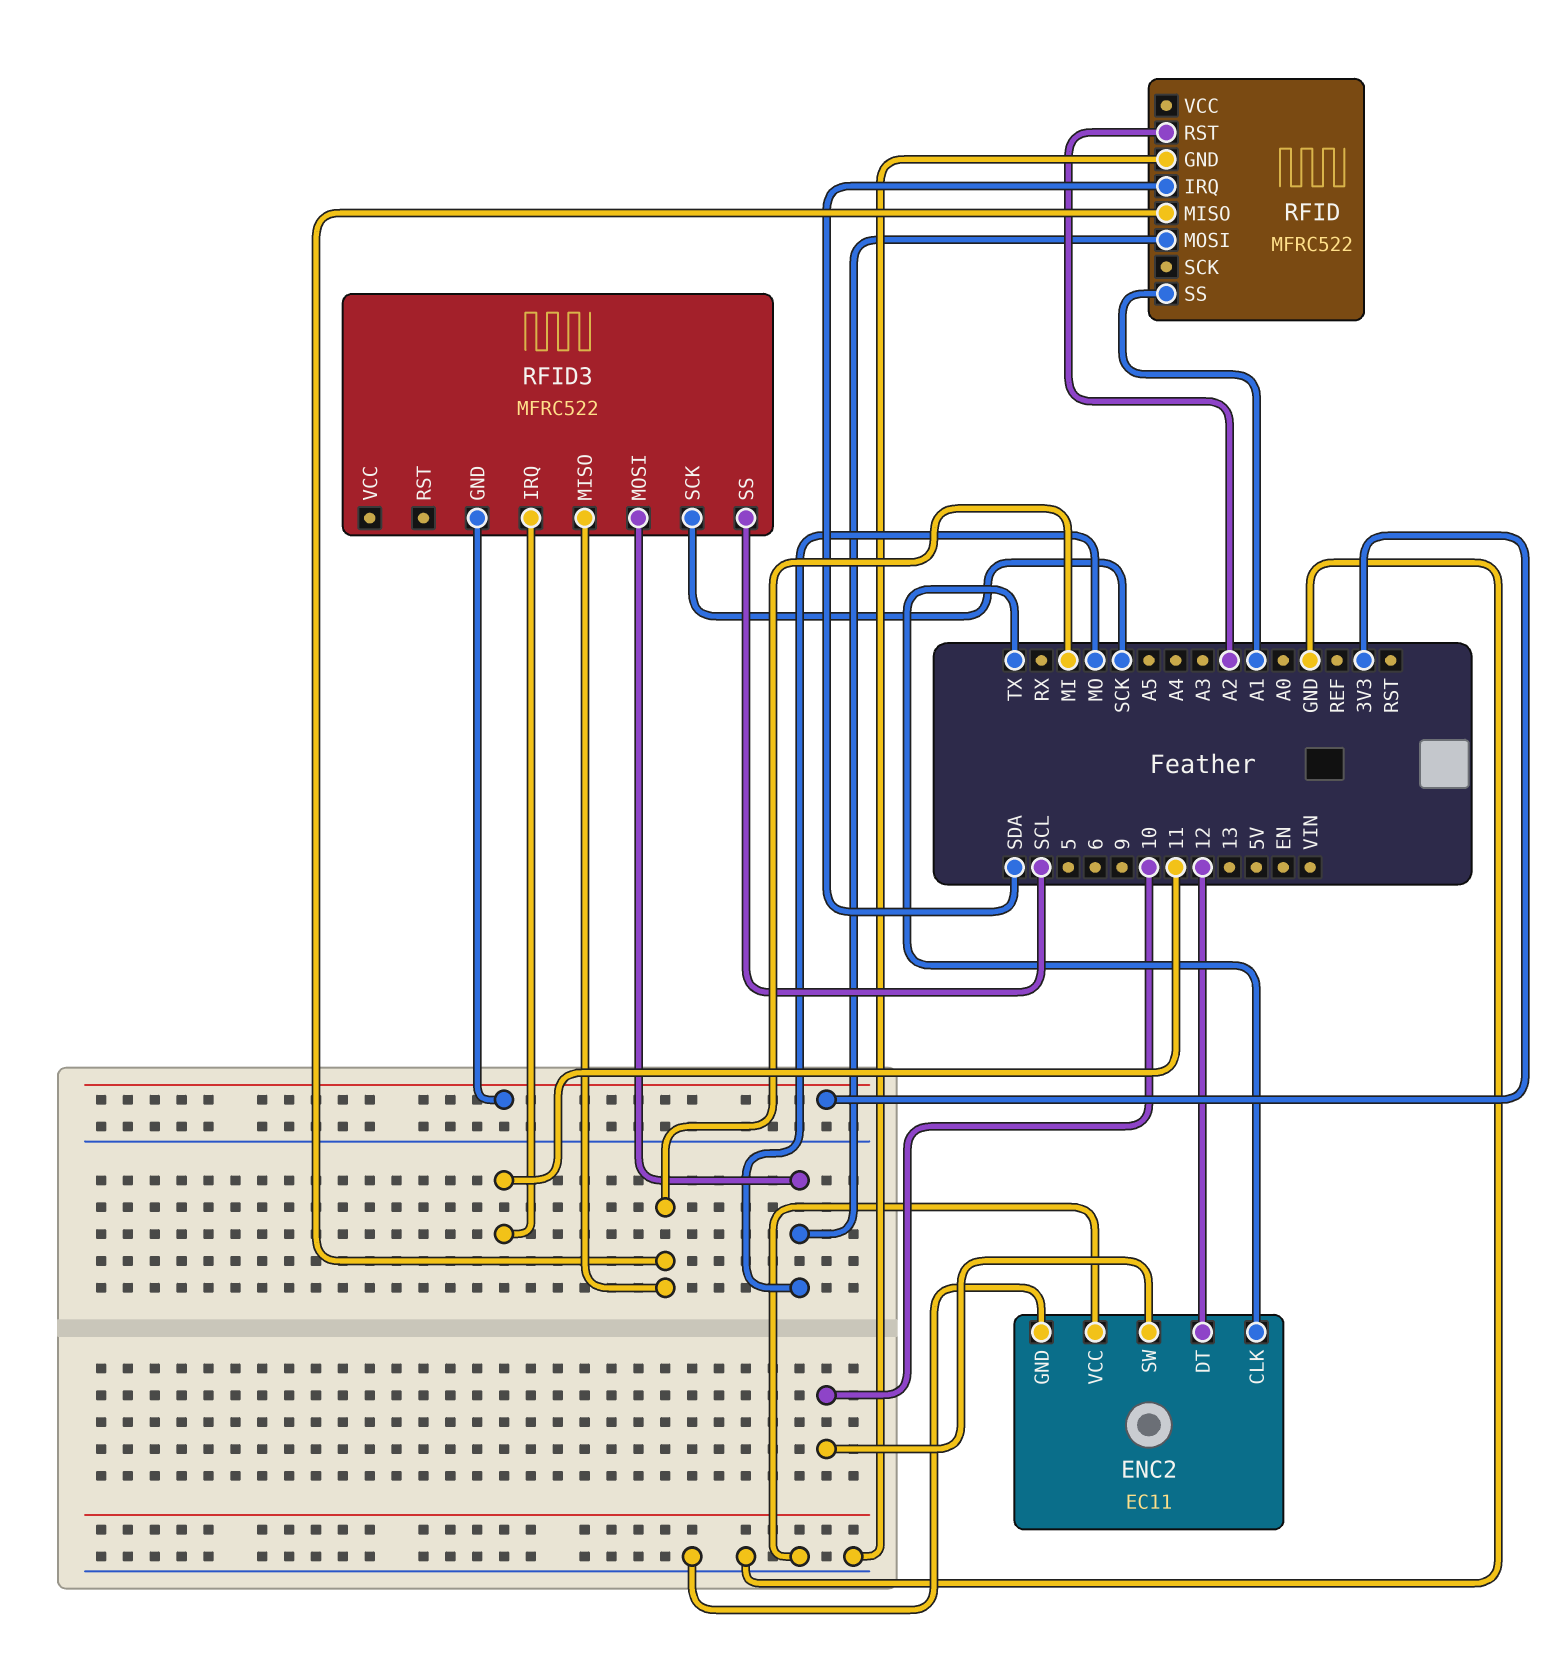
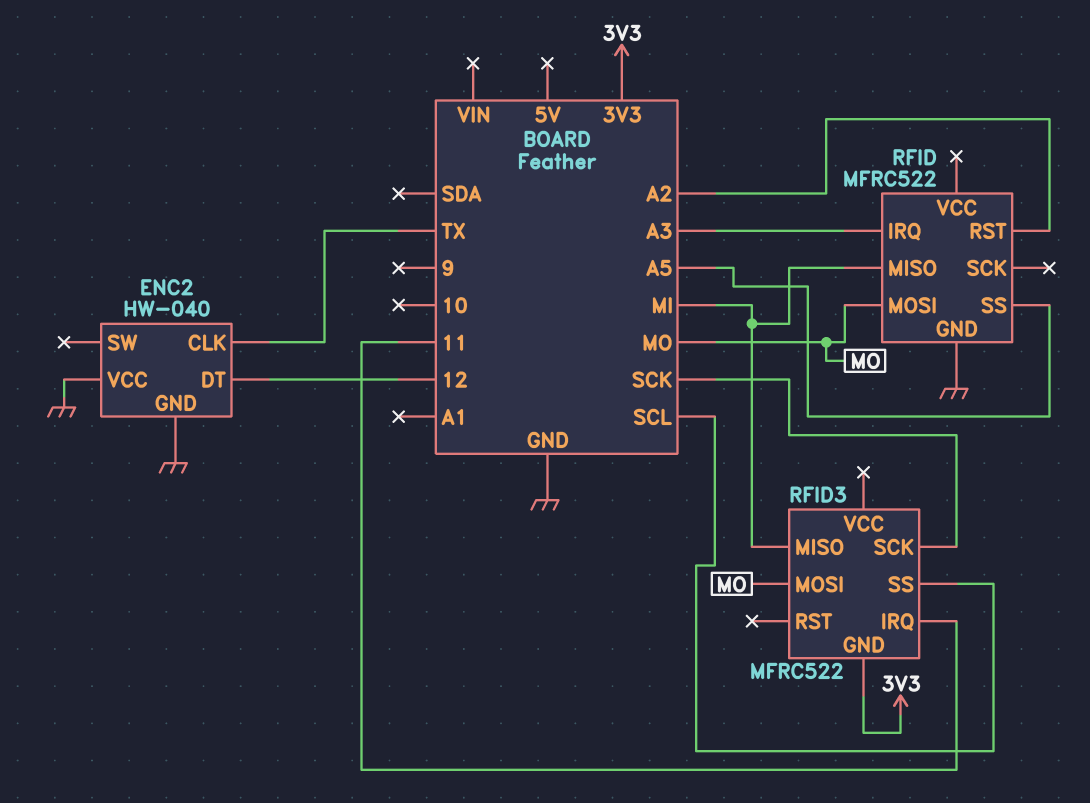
ENC2: EC11 -> HW-040
ENC2 pin SW: 10 -> none
RFID pin IRQ: SDA -> A3
RFID pin SS: A1 -> A5

